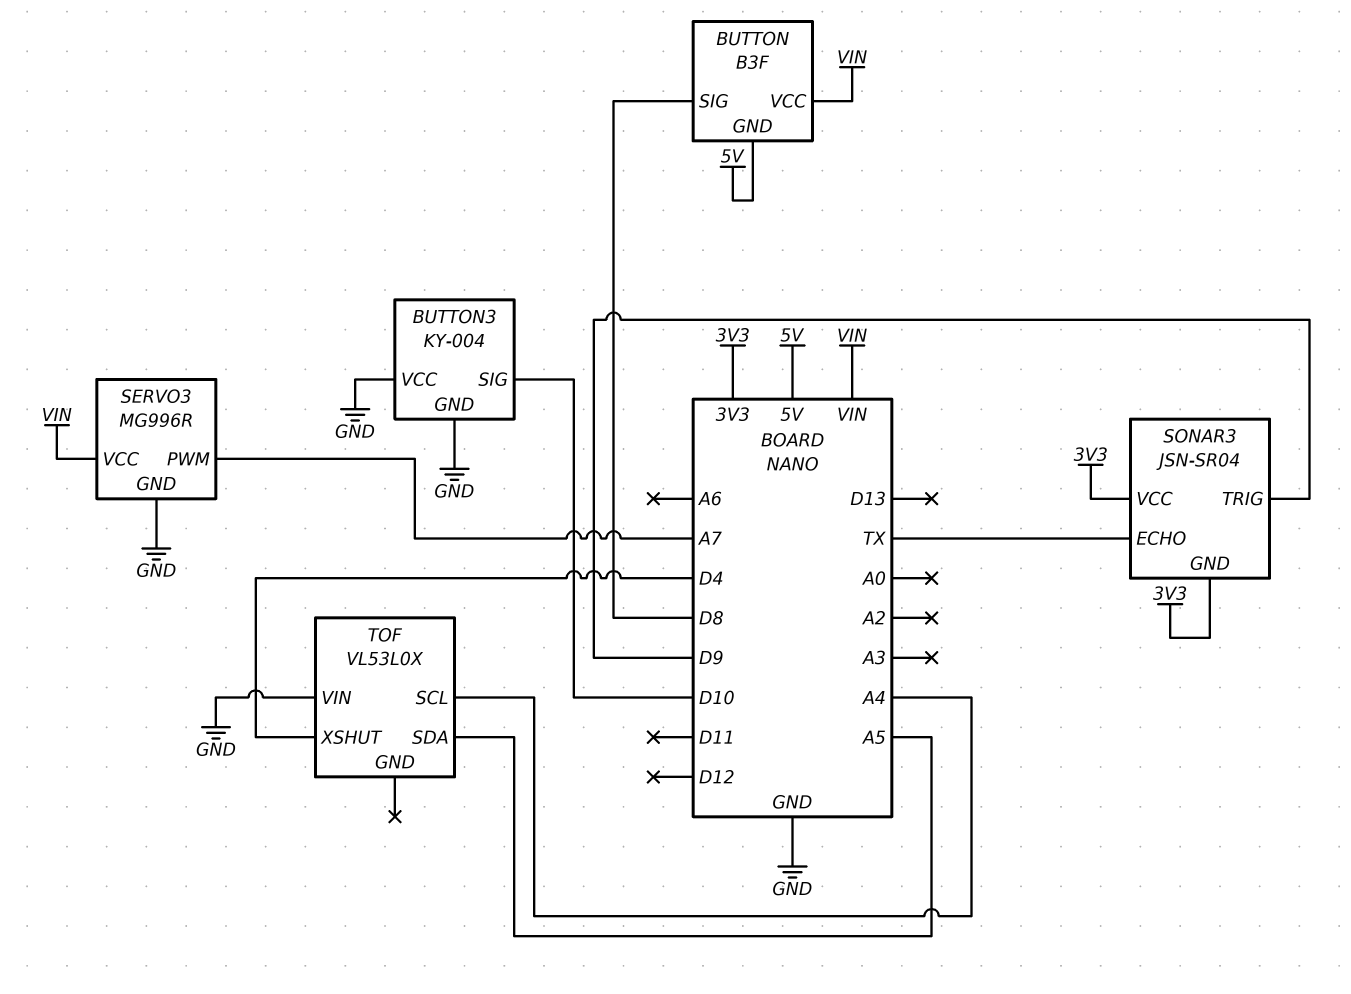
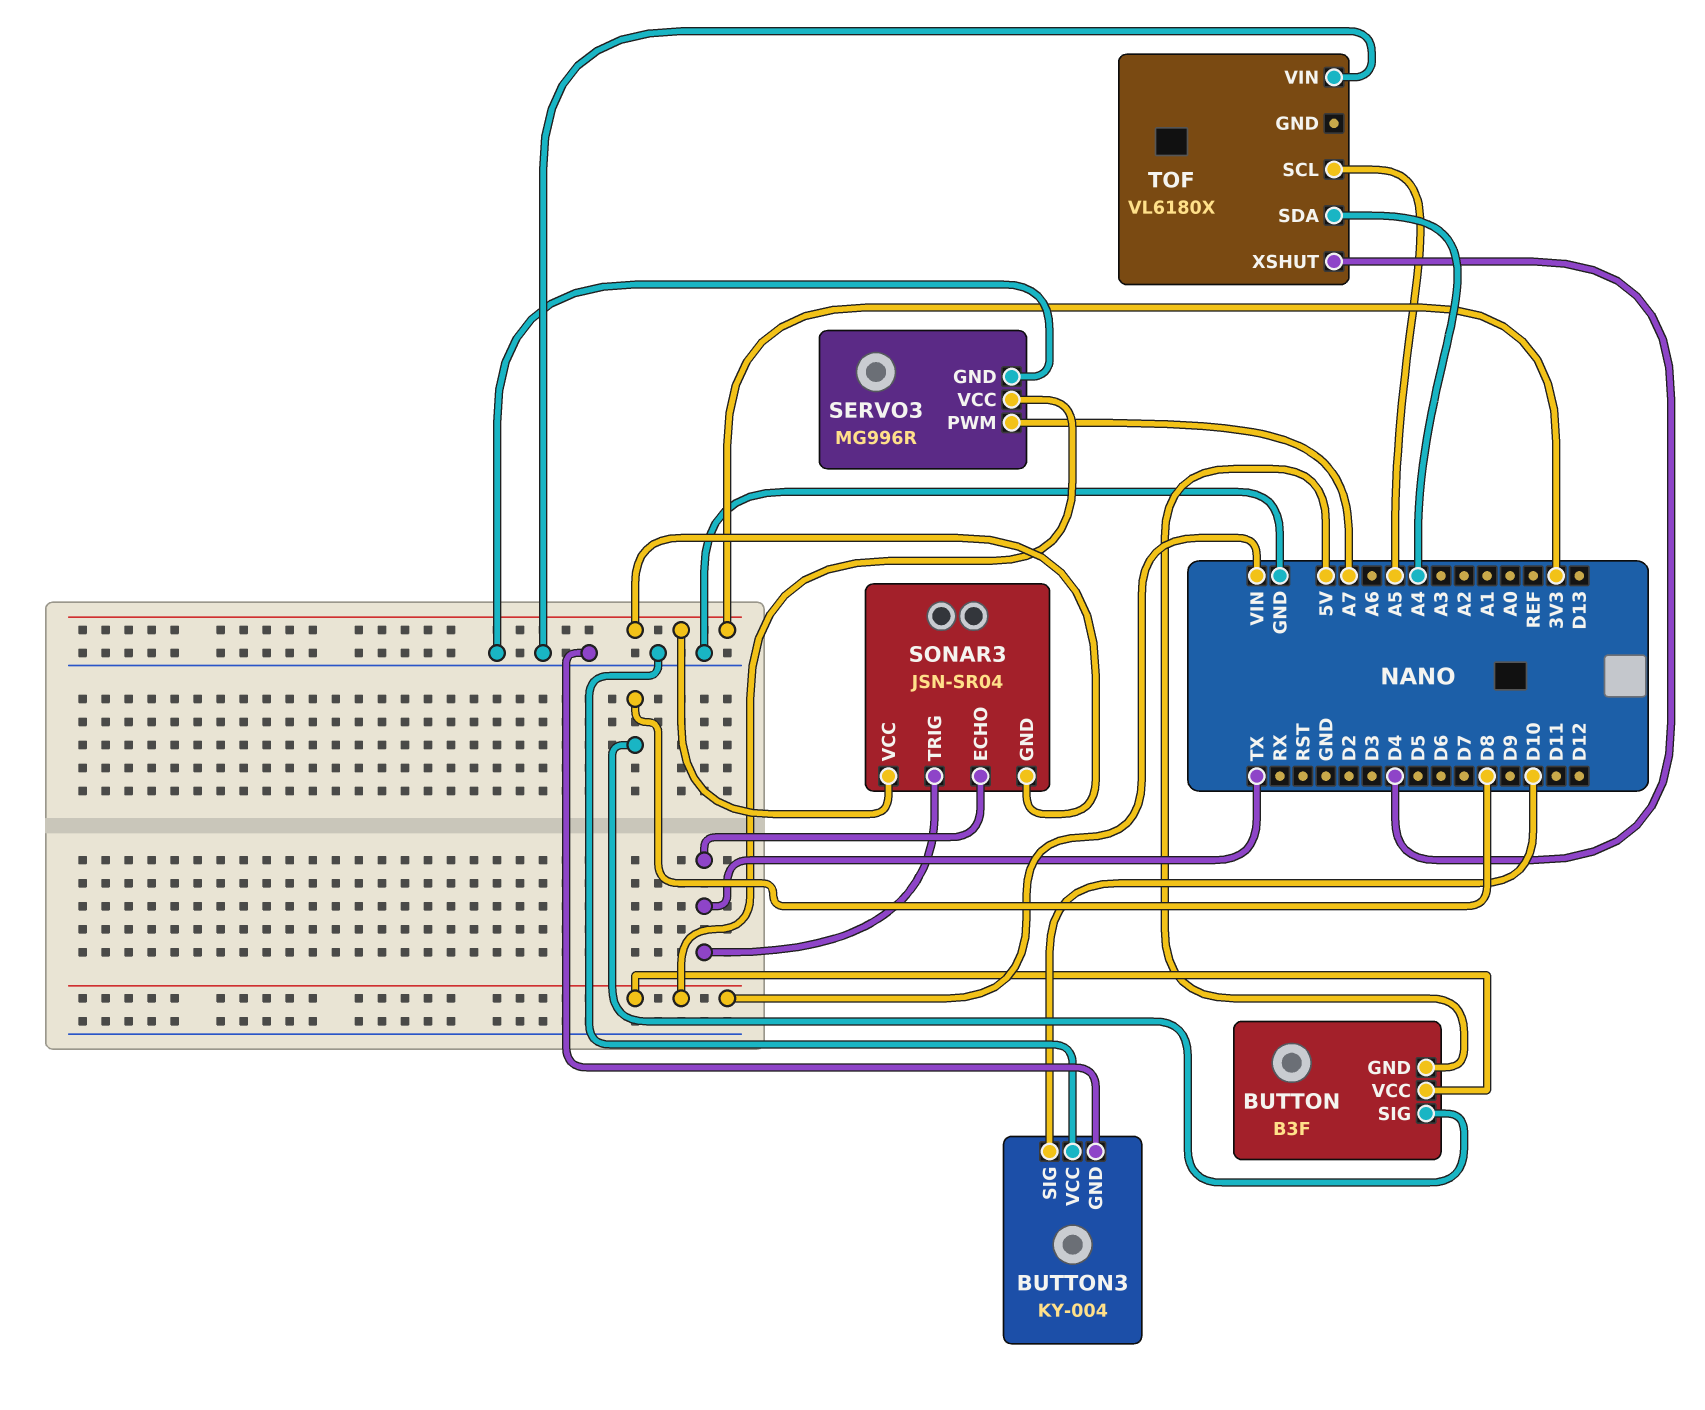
SONAR3 pin TRIG: D9 -> TX
TOF: VL53L0X -> VL6180X
TOF pin SCL: A4 -> A5
TOF pin SDA: A5 -> A4

